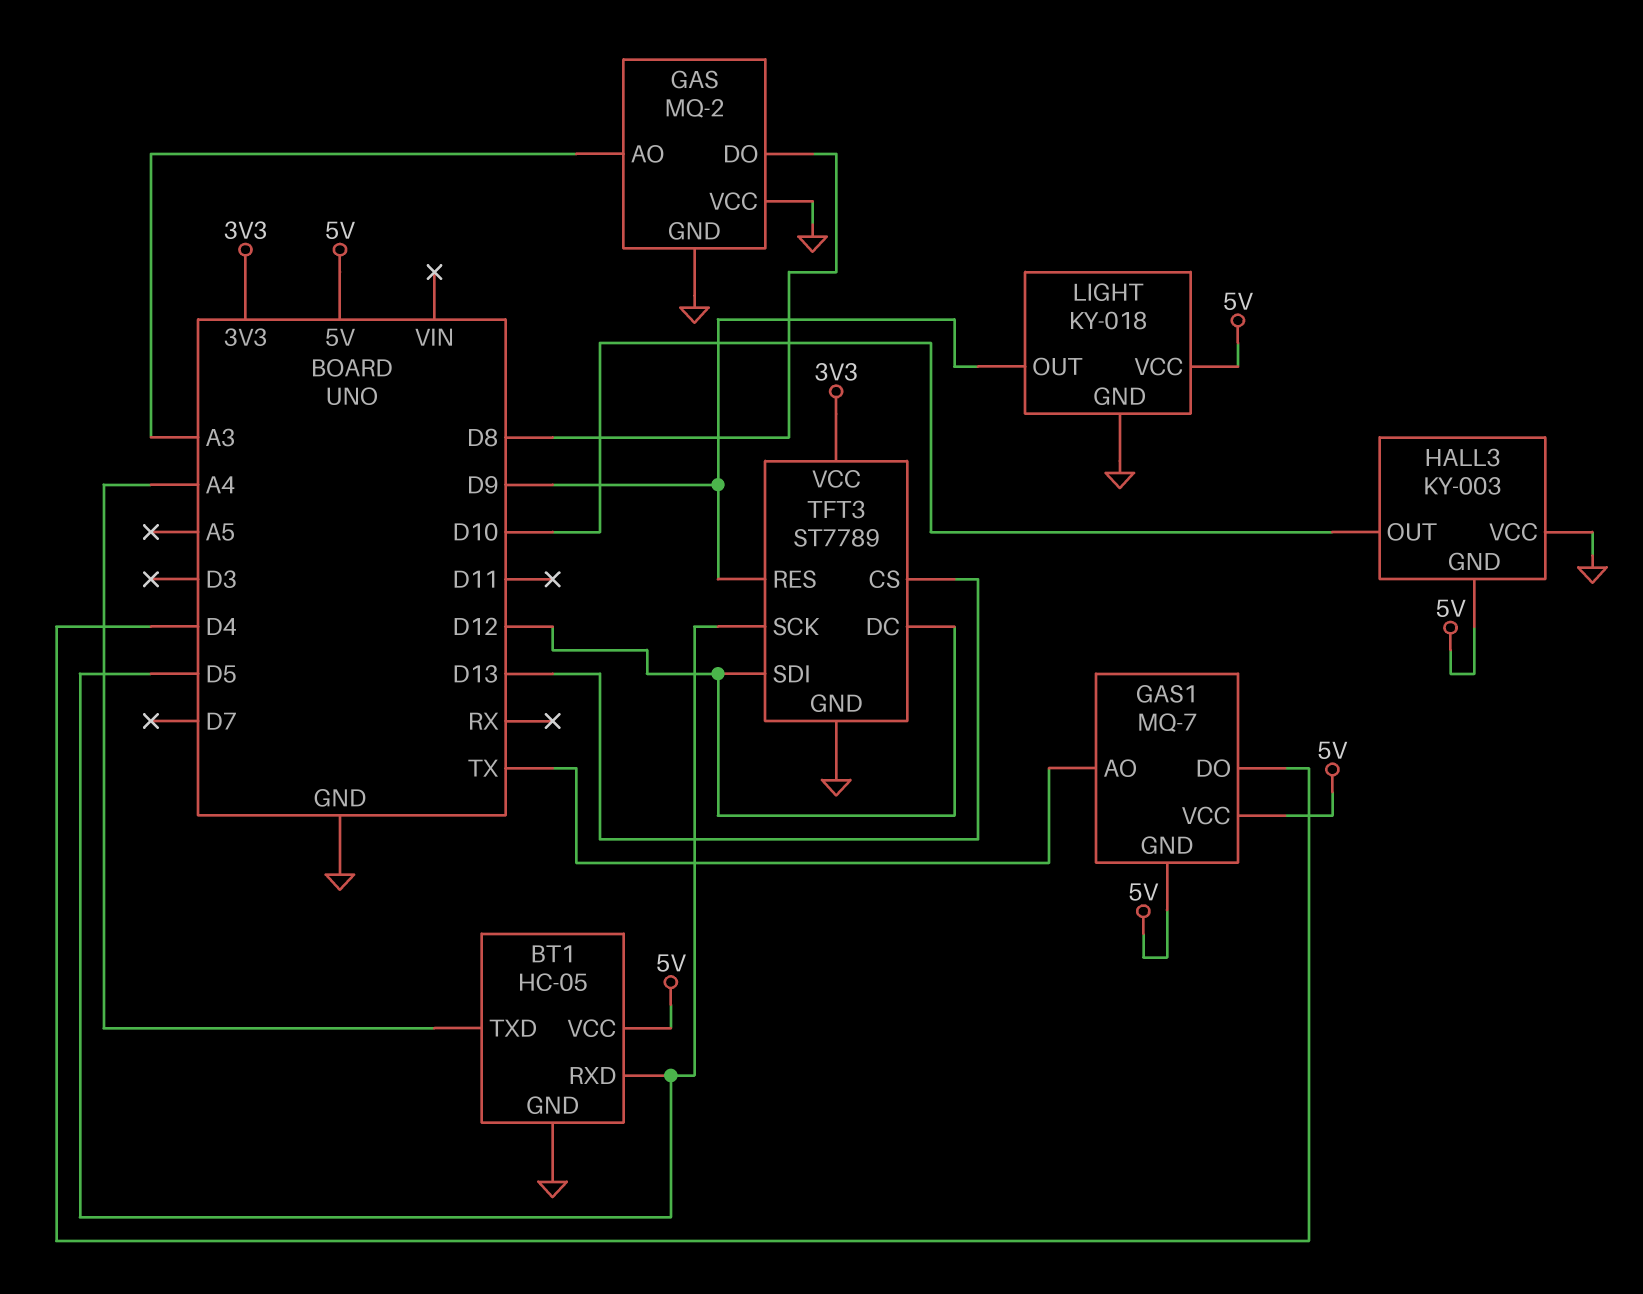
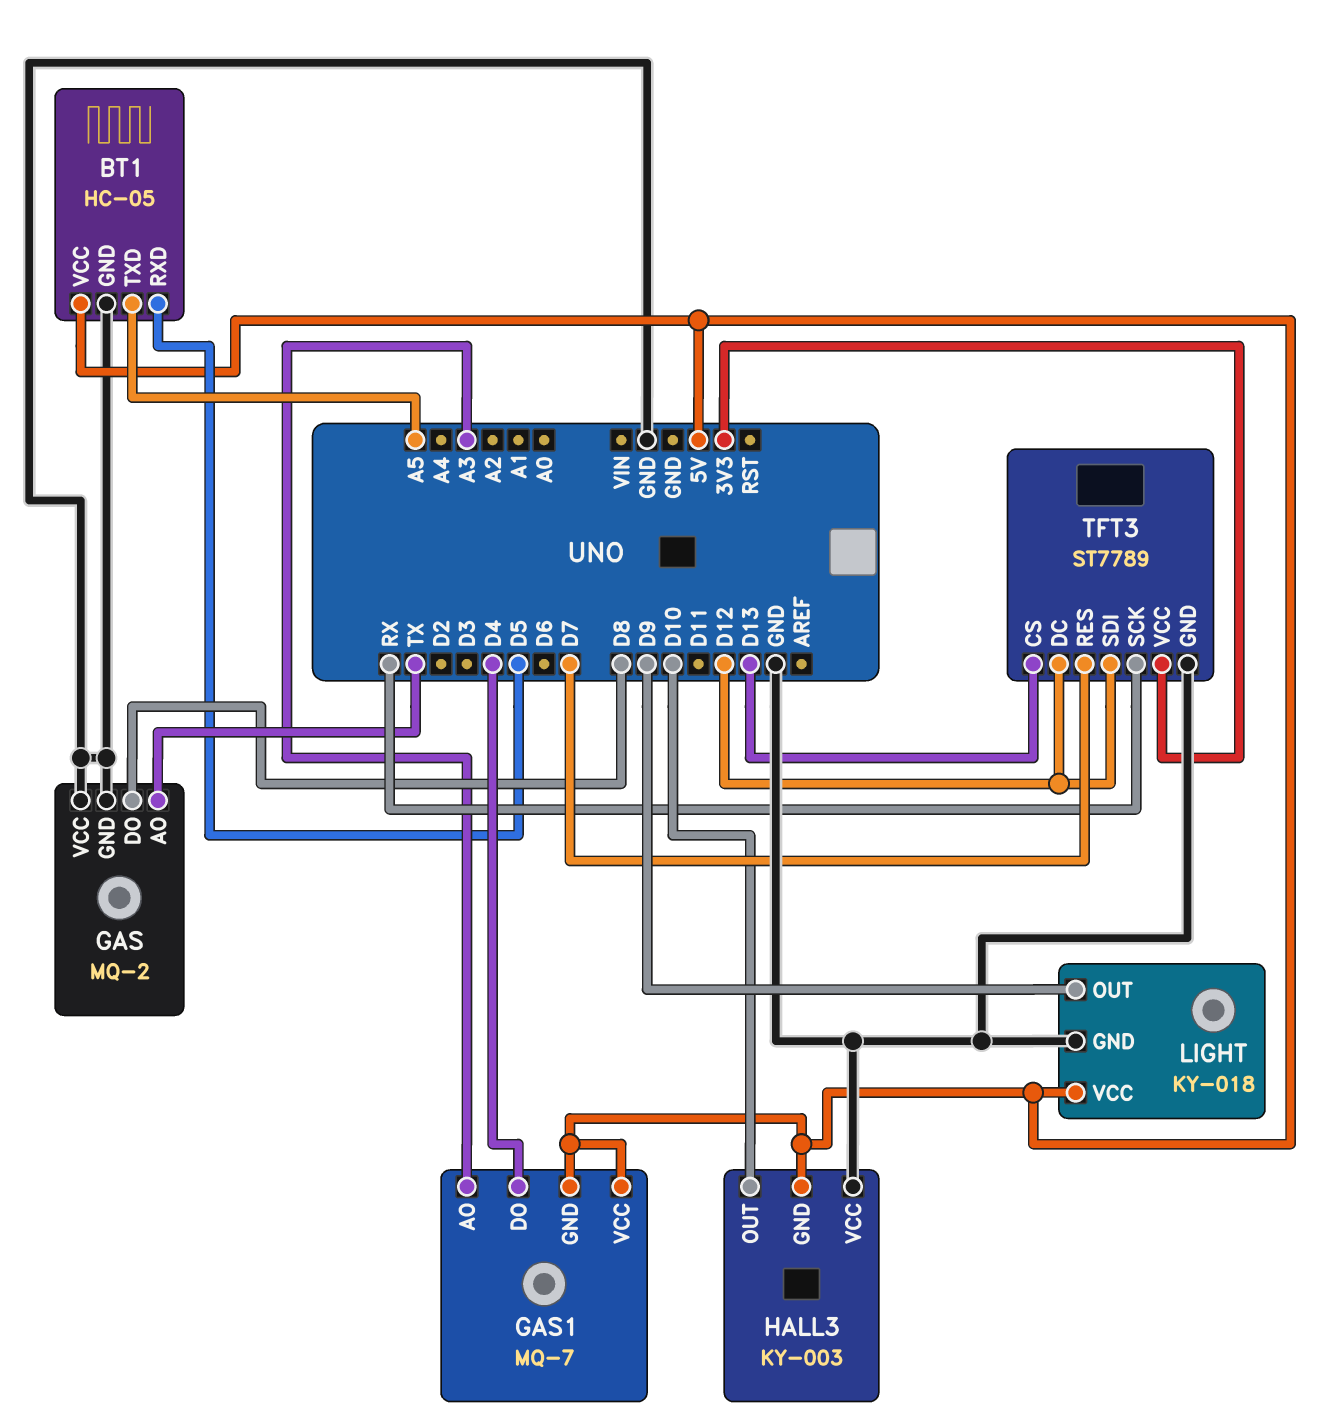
BT1 pin TXD: A4 -> A5
GAS pin AO: A3 -> TX
GAS1 pin AO: TX -> A3
TFT3 pin RES: D9 -> D7
TFT3 pin SCK: D5 -> RX

